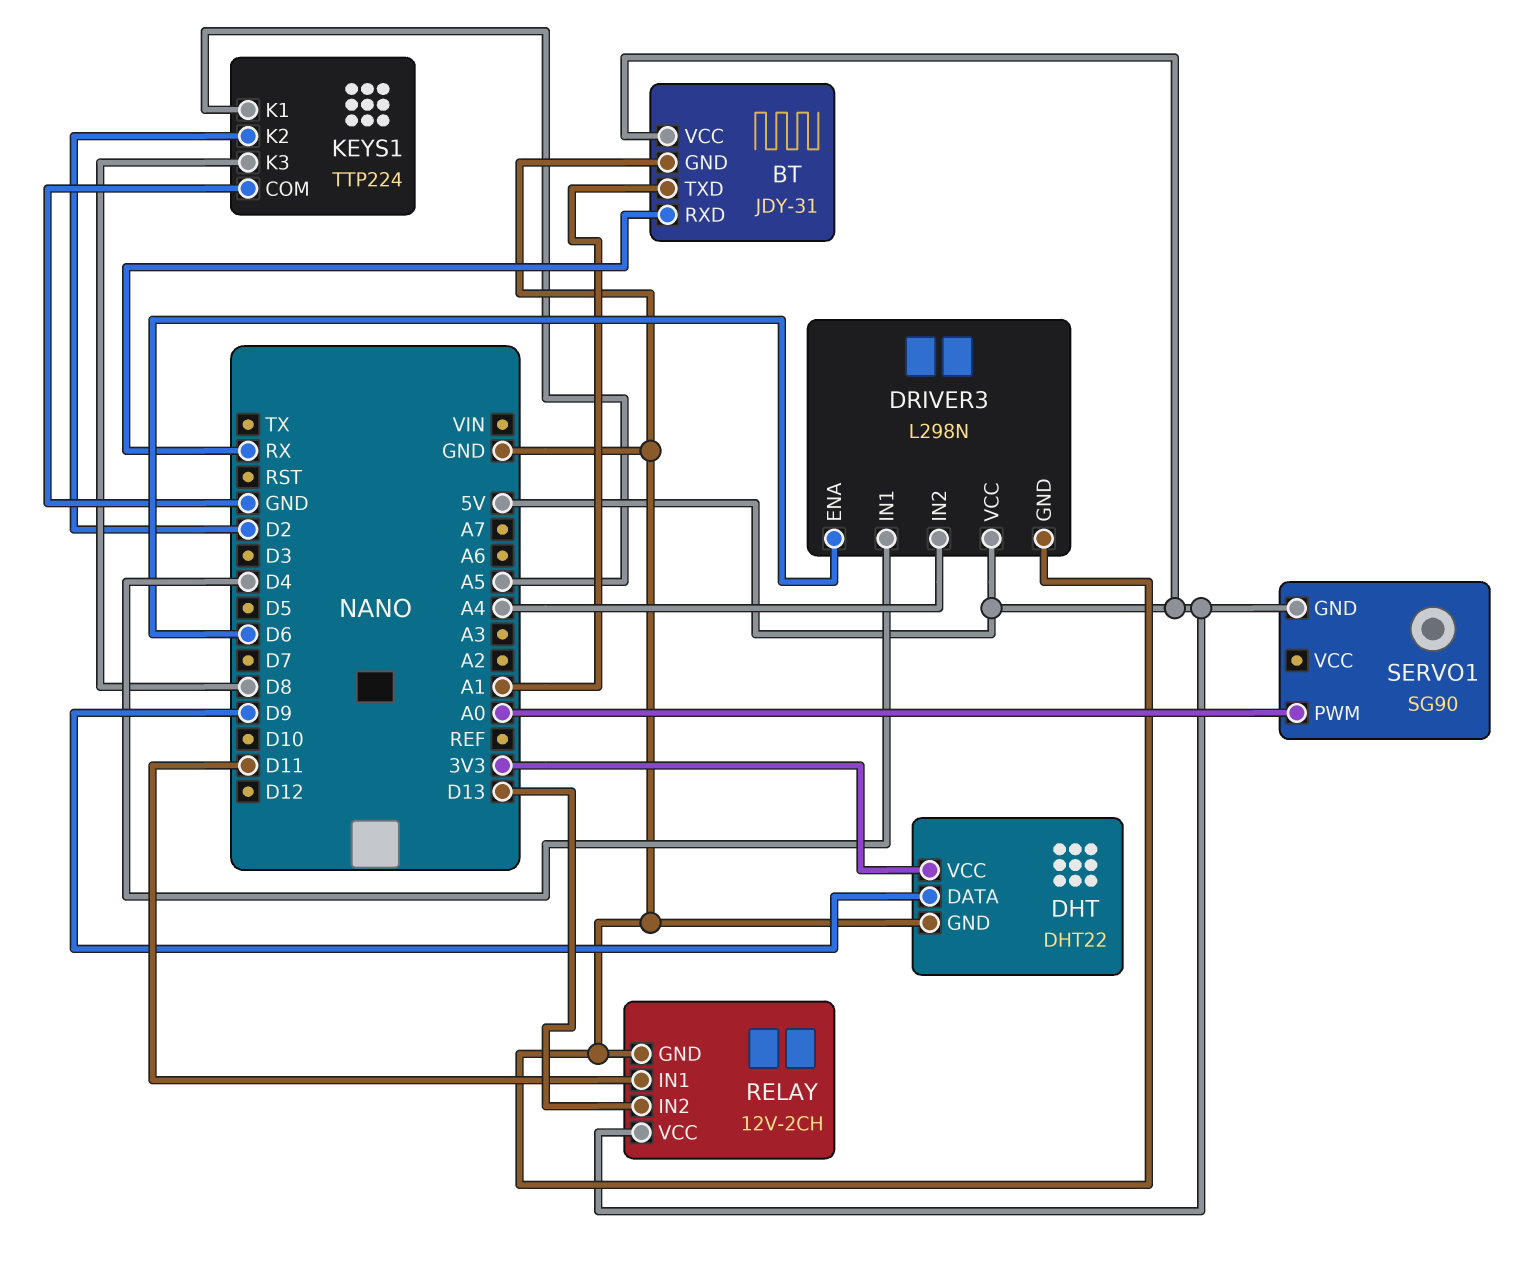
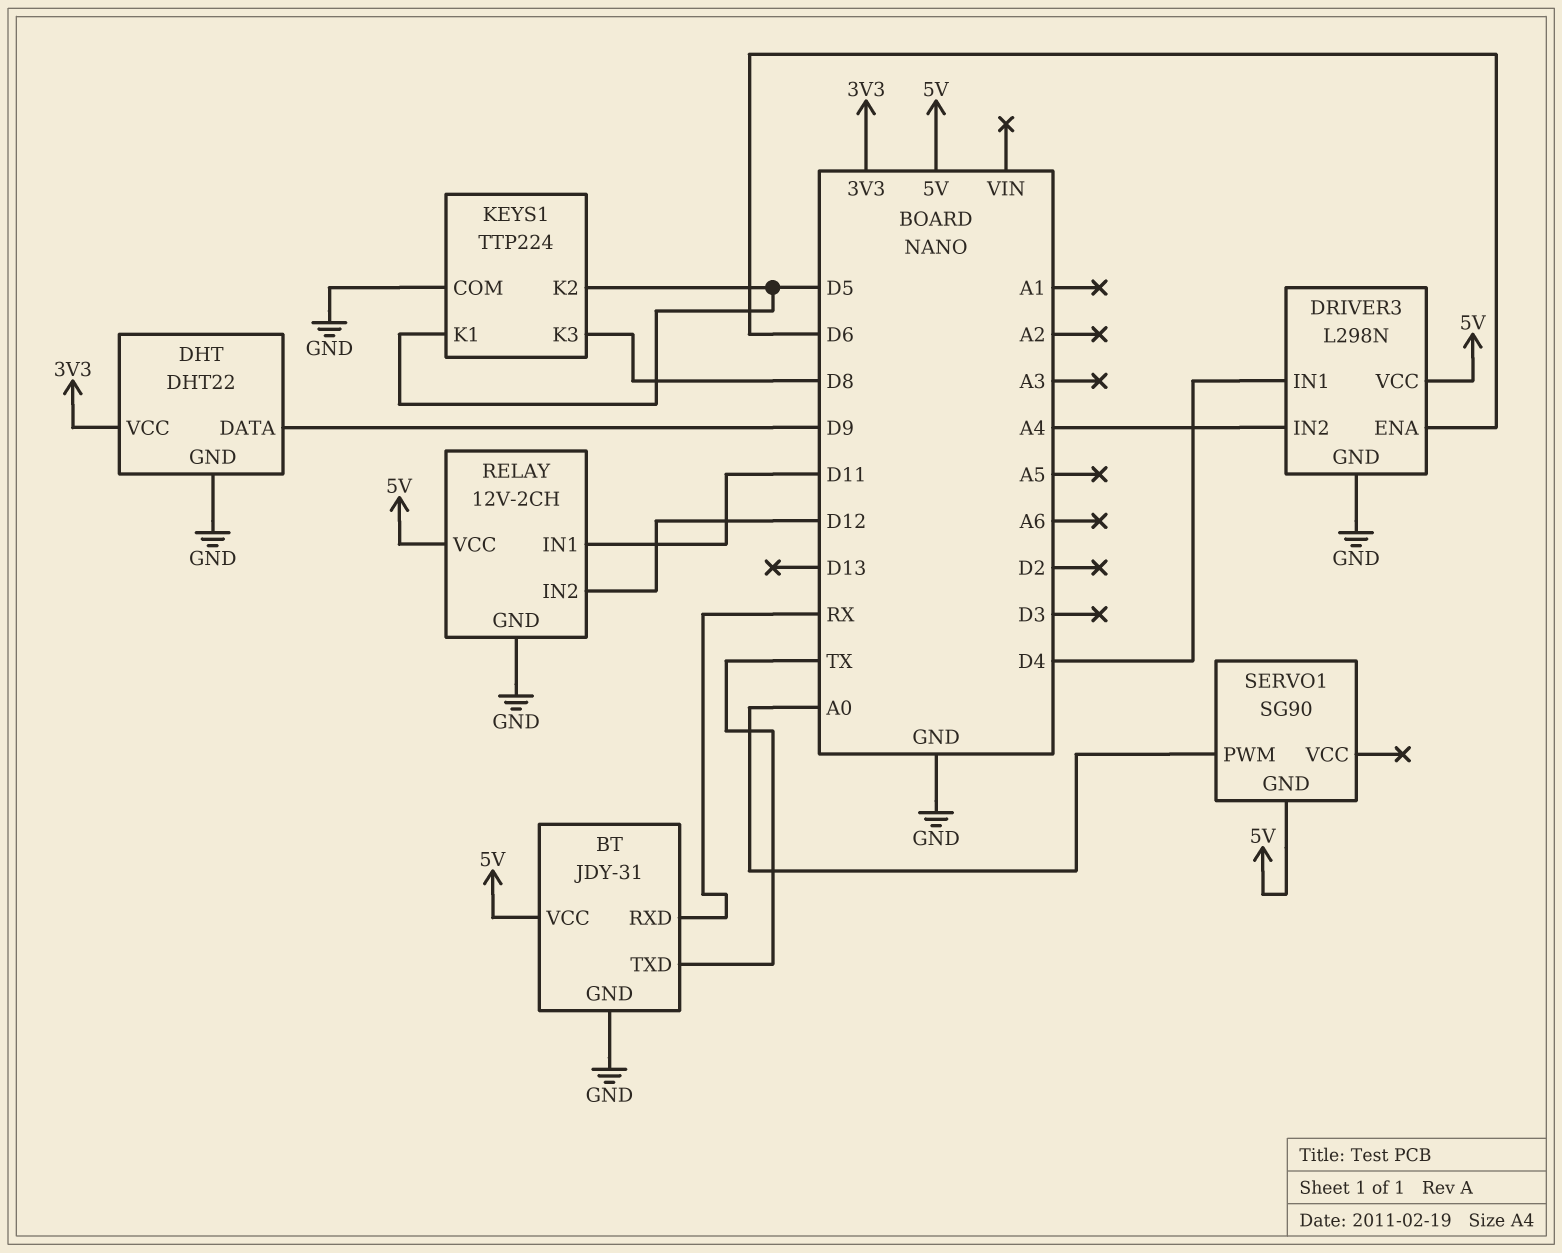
BT pin TXD: A1 -> TX
KEYS1 pin K1: A5 -> D5
KEYS1 pin K2: D2 -> D5
RELAY pin IN2: D13 -> D12

